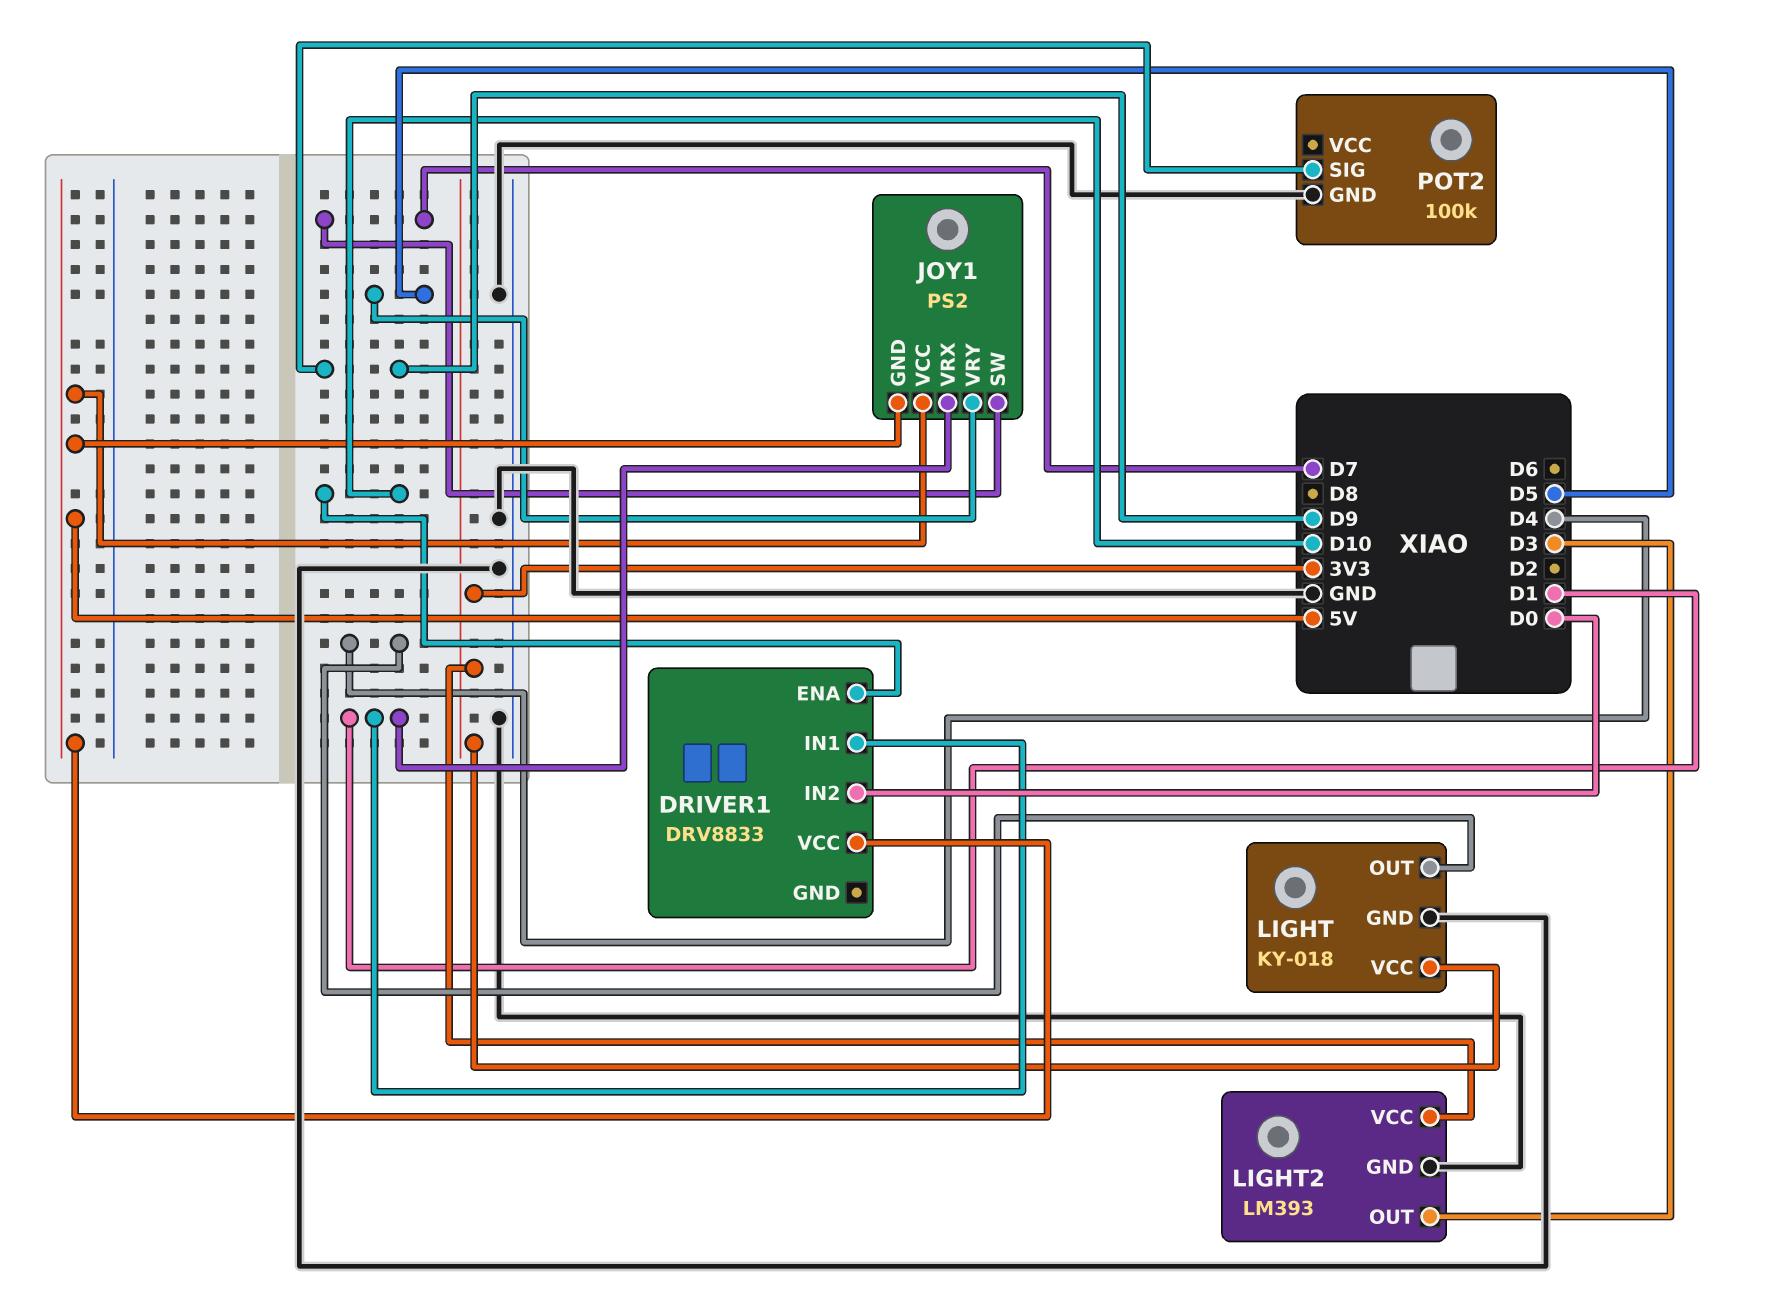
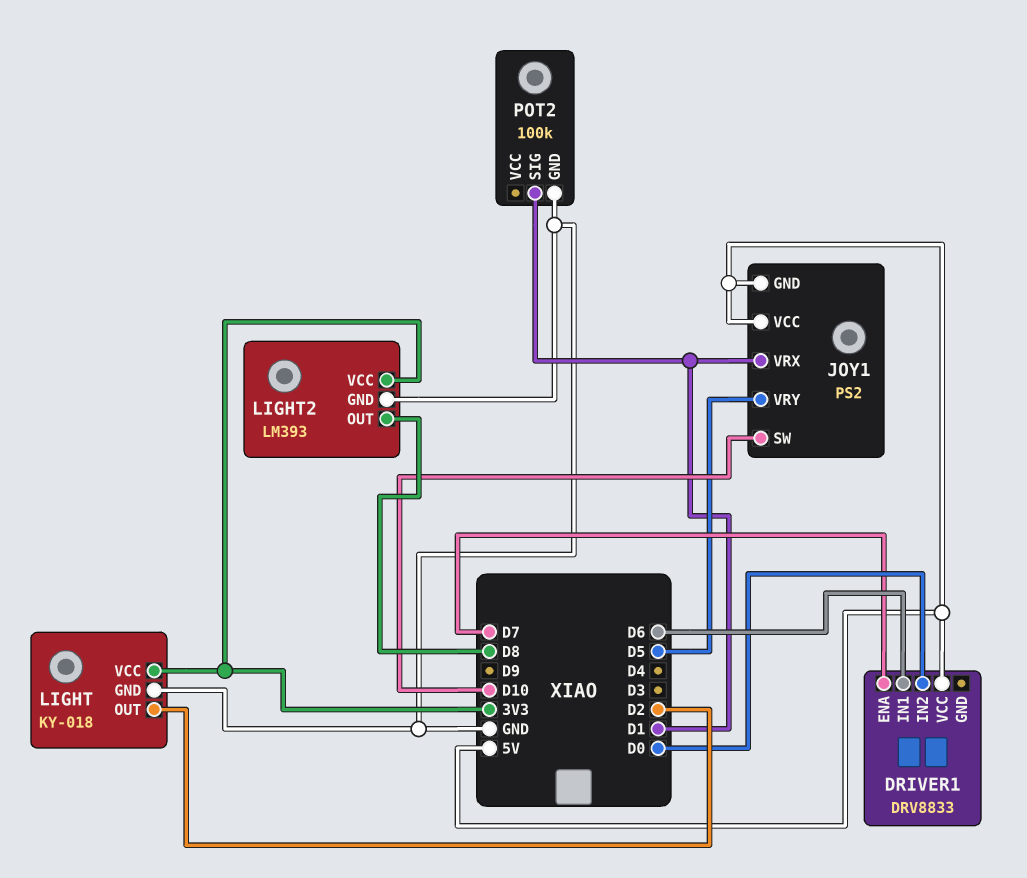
DRIVER1 pin ENA: D10 -> D7
DRIVER1 pin IN1: D1 -> D6
JOY1 pin SW: D7 -> D10
LIGHT pin OUT: D4 -> D2
LIGHT2 pin OUT: D3 -> D8
POT2 pin SIG: D9 -> D1

